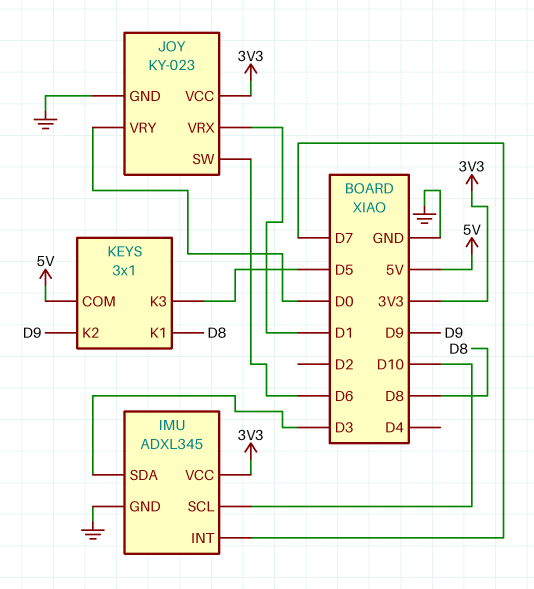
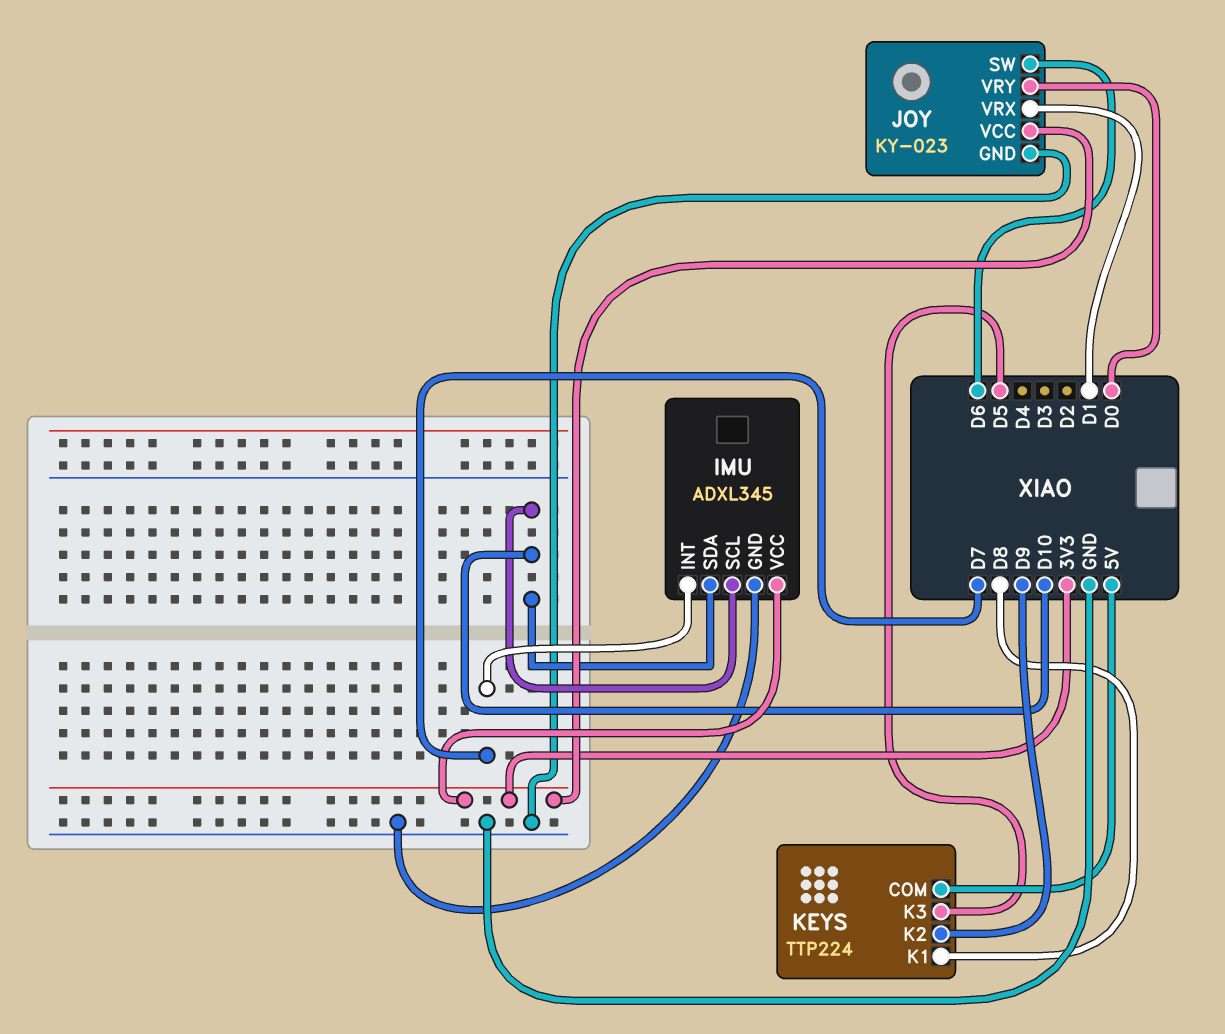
IMU pin SDA: D3 -> D10
KEYS: 3x1 -> TTP224

